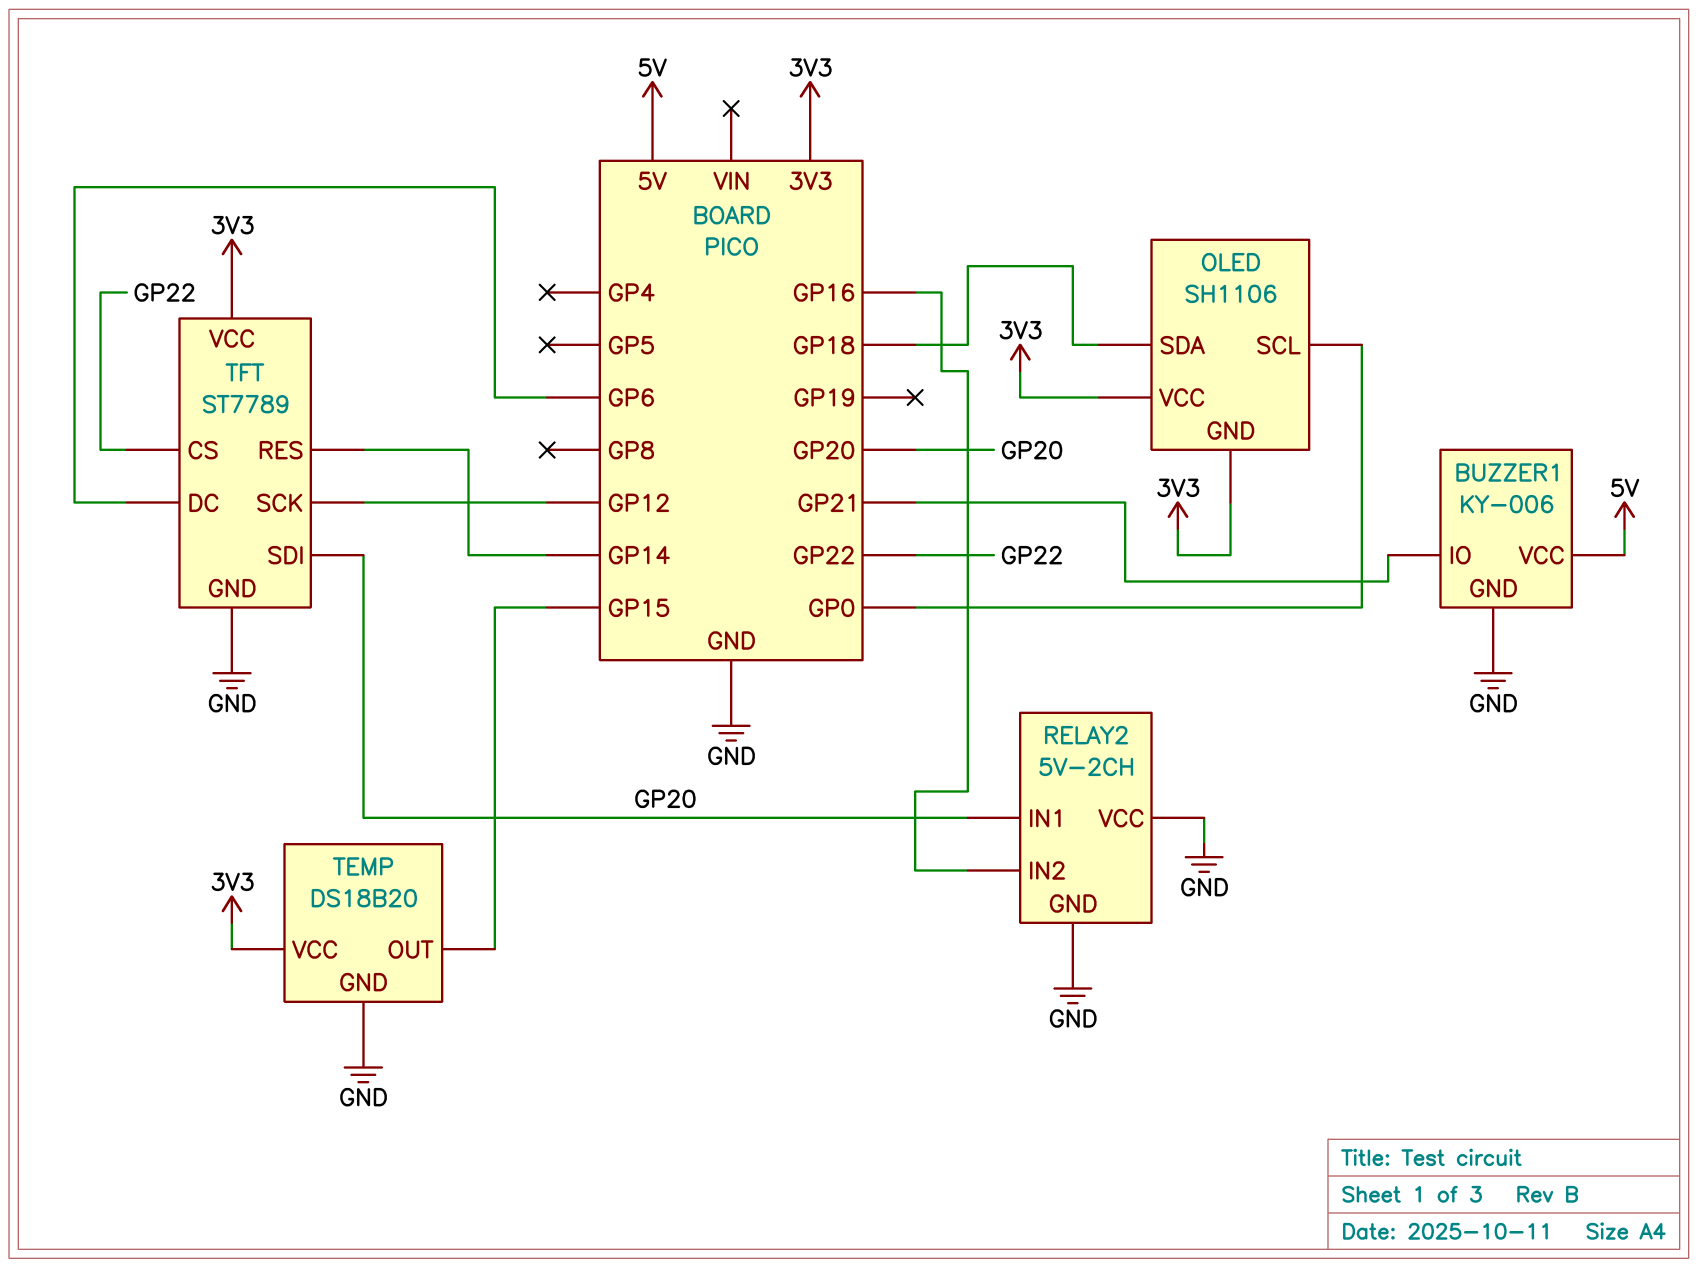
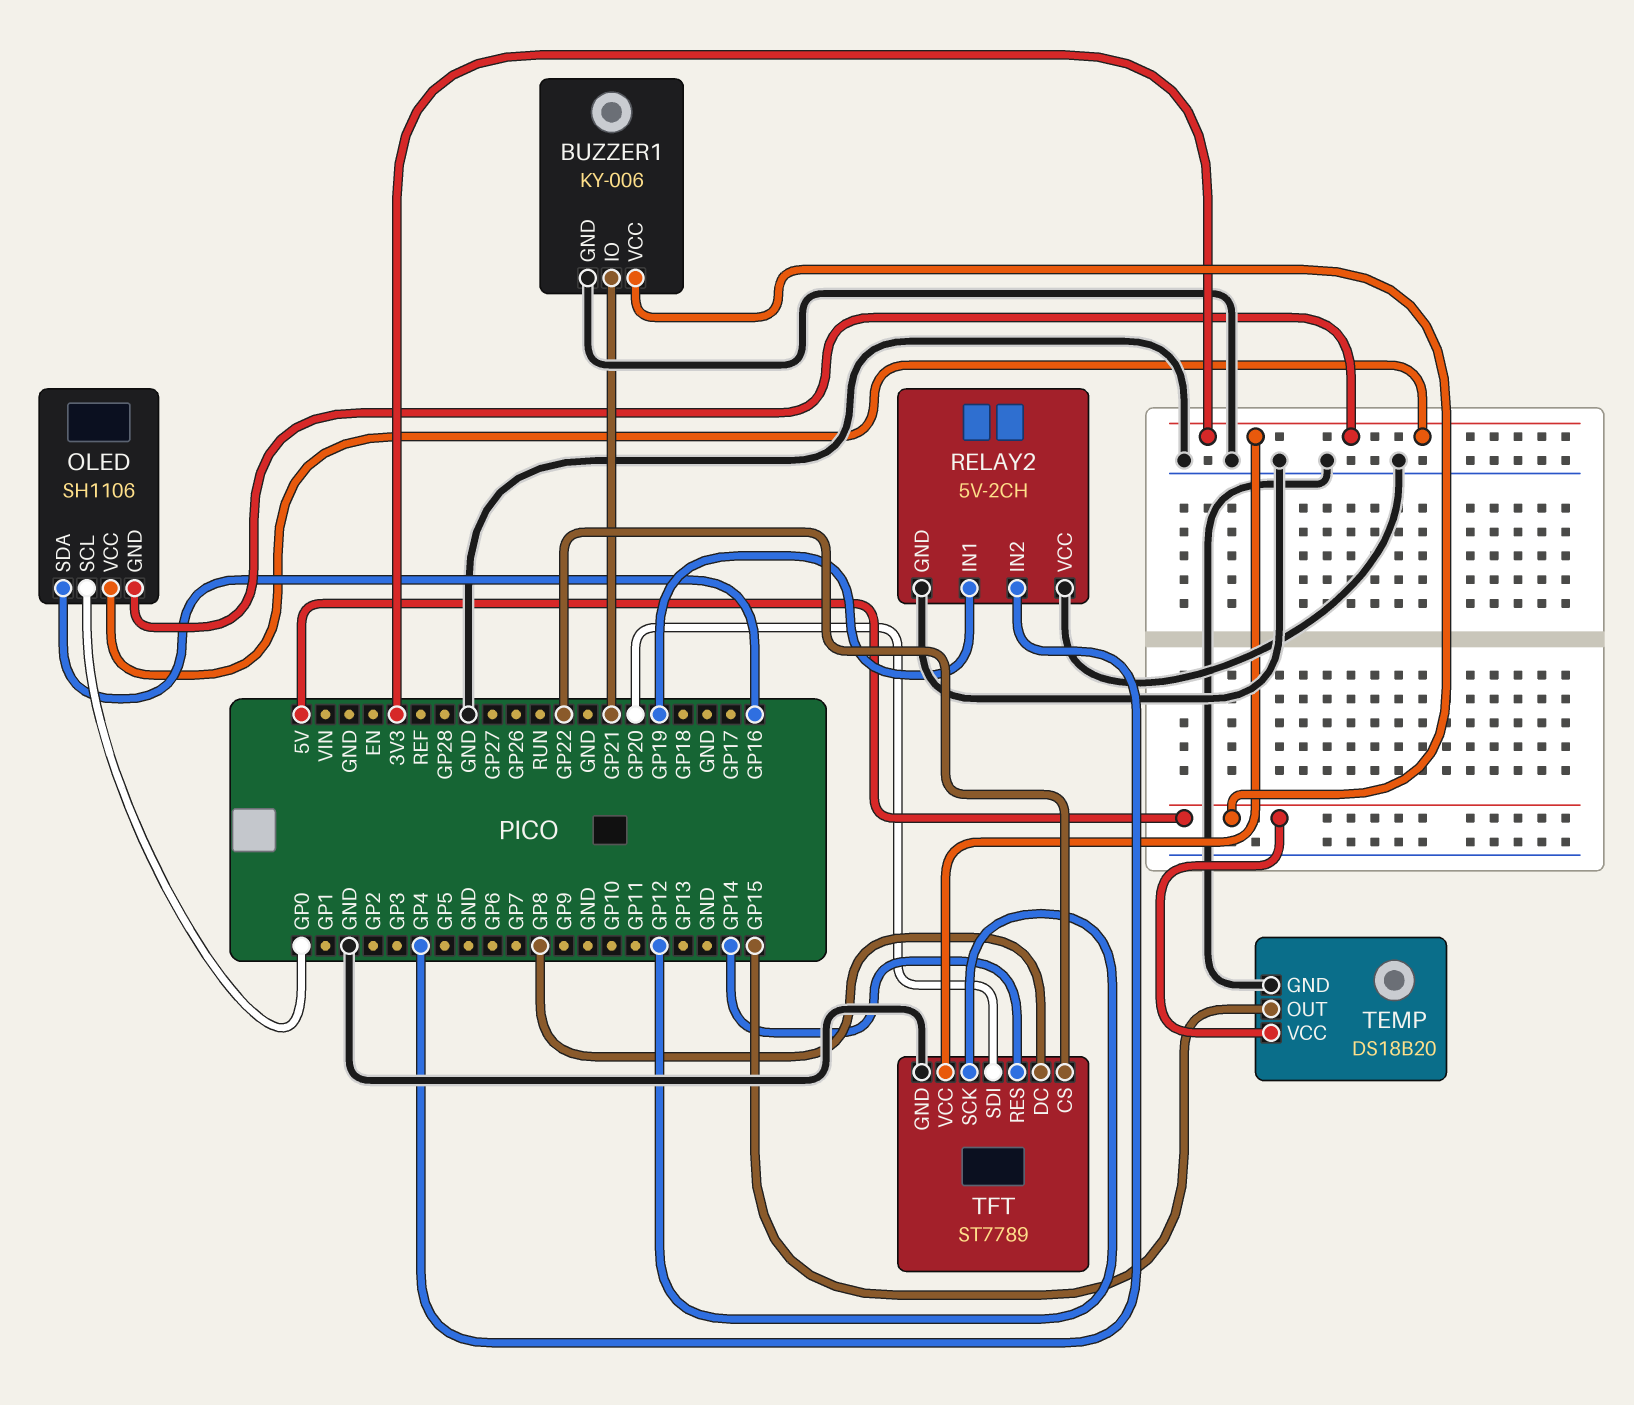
OLED pin SDA: GP18 -> GP16
RELAY2 pin IN1: GP20 -> GP19
RELAY2 pin IN2: GP16 -> GP4
TEMP pin VCC: 3V3 -> 5V
TFT pin DC: GP6 -> GP8

